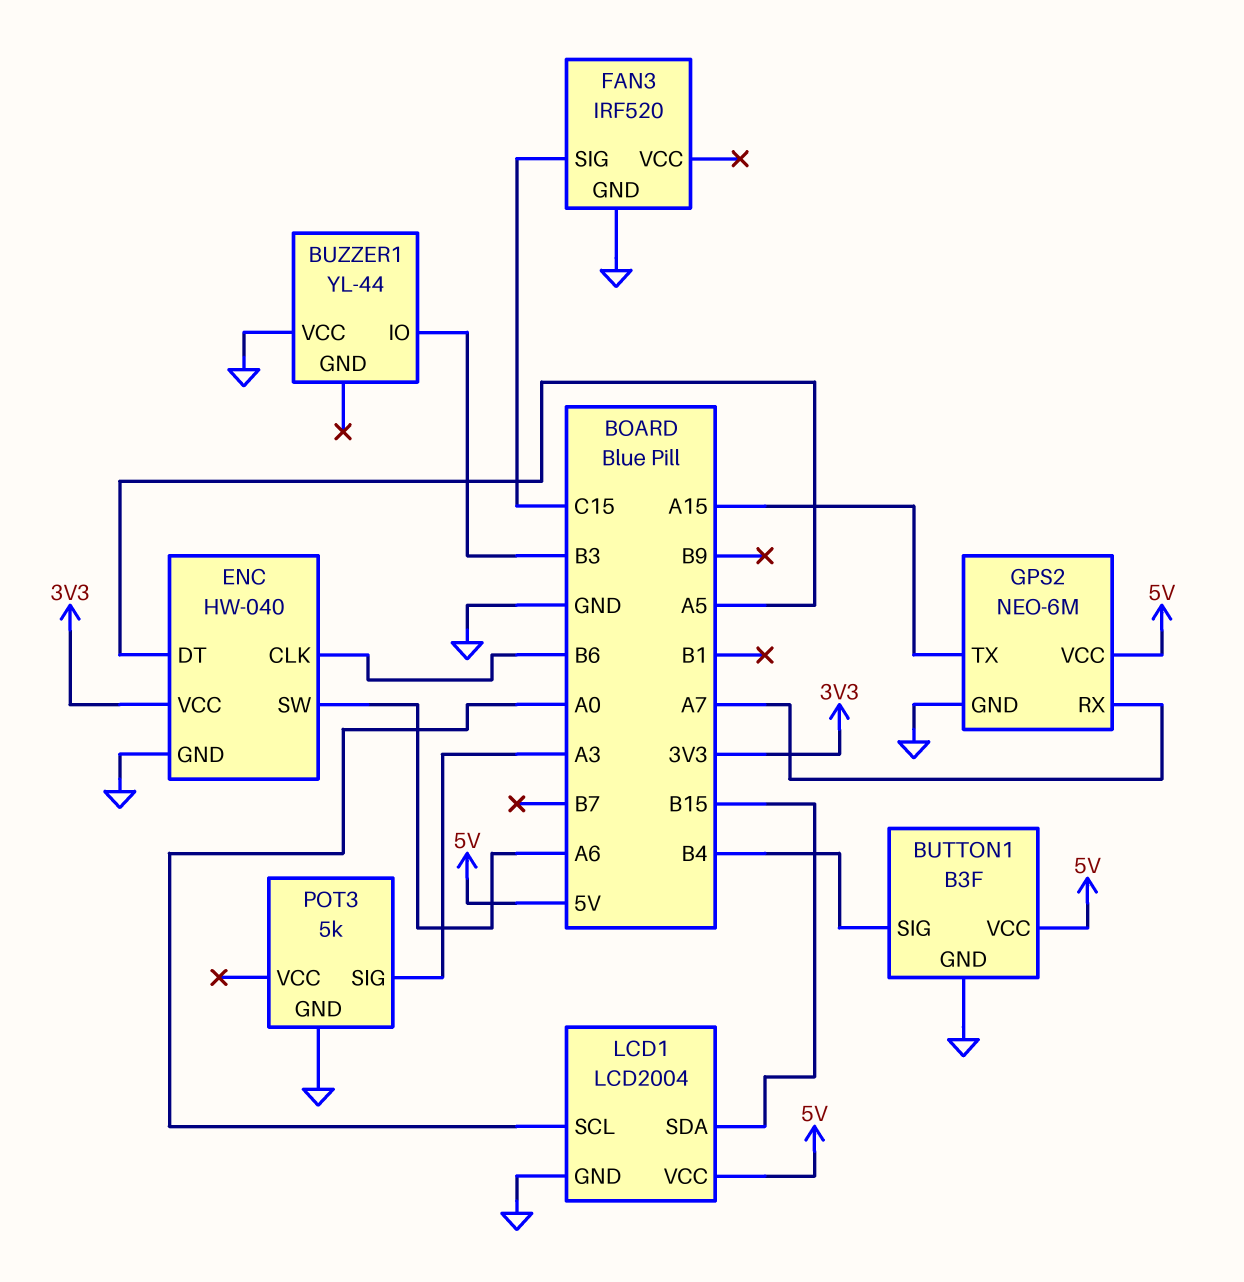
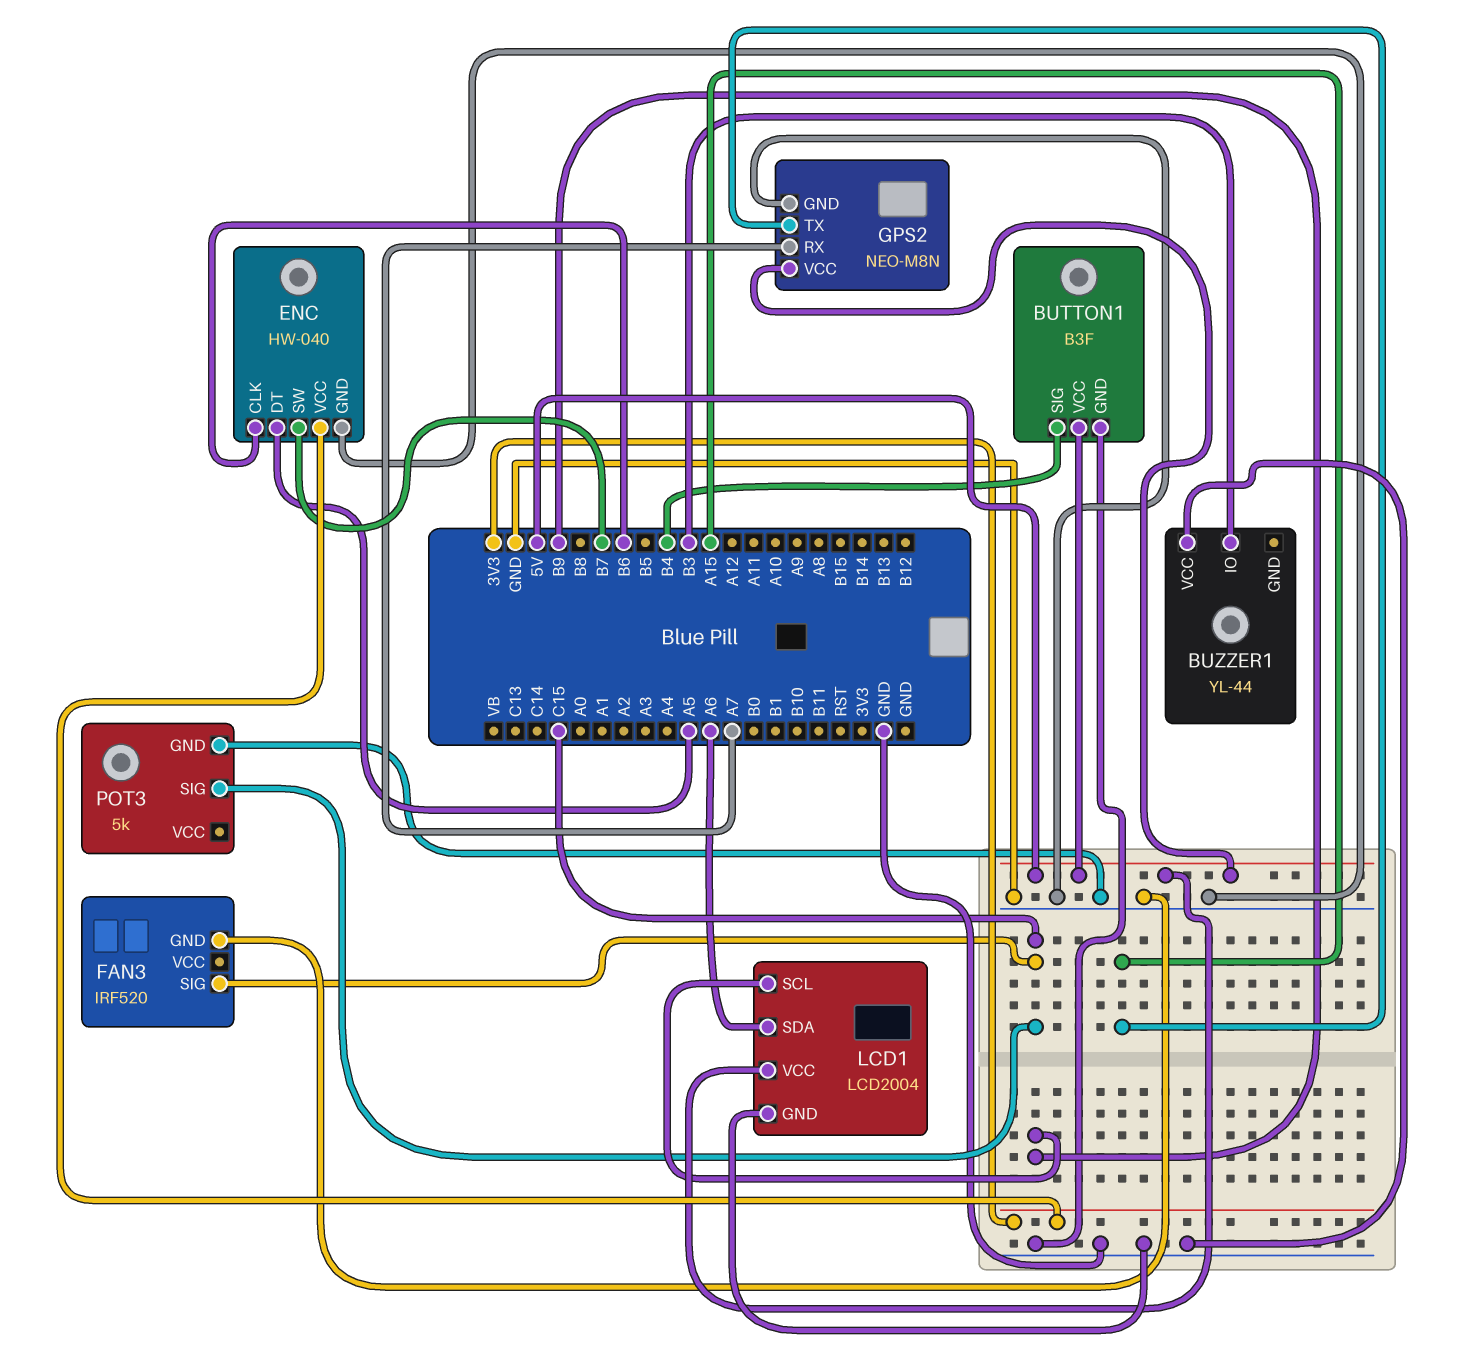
ENC pin SW: A6 -> B7
GPS2: NEO-6M -> NEO-M8N
LCD1 pin SCL: A0 -> B9
LCD1 pin SDA: B15 -> A6
POT3 pin SIG: A3 -> C15

